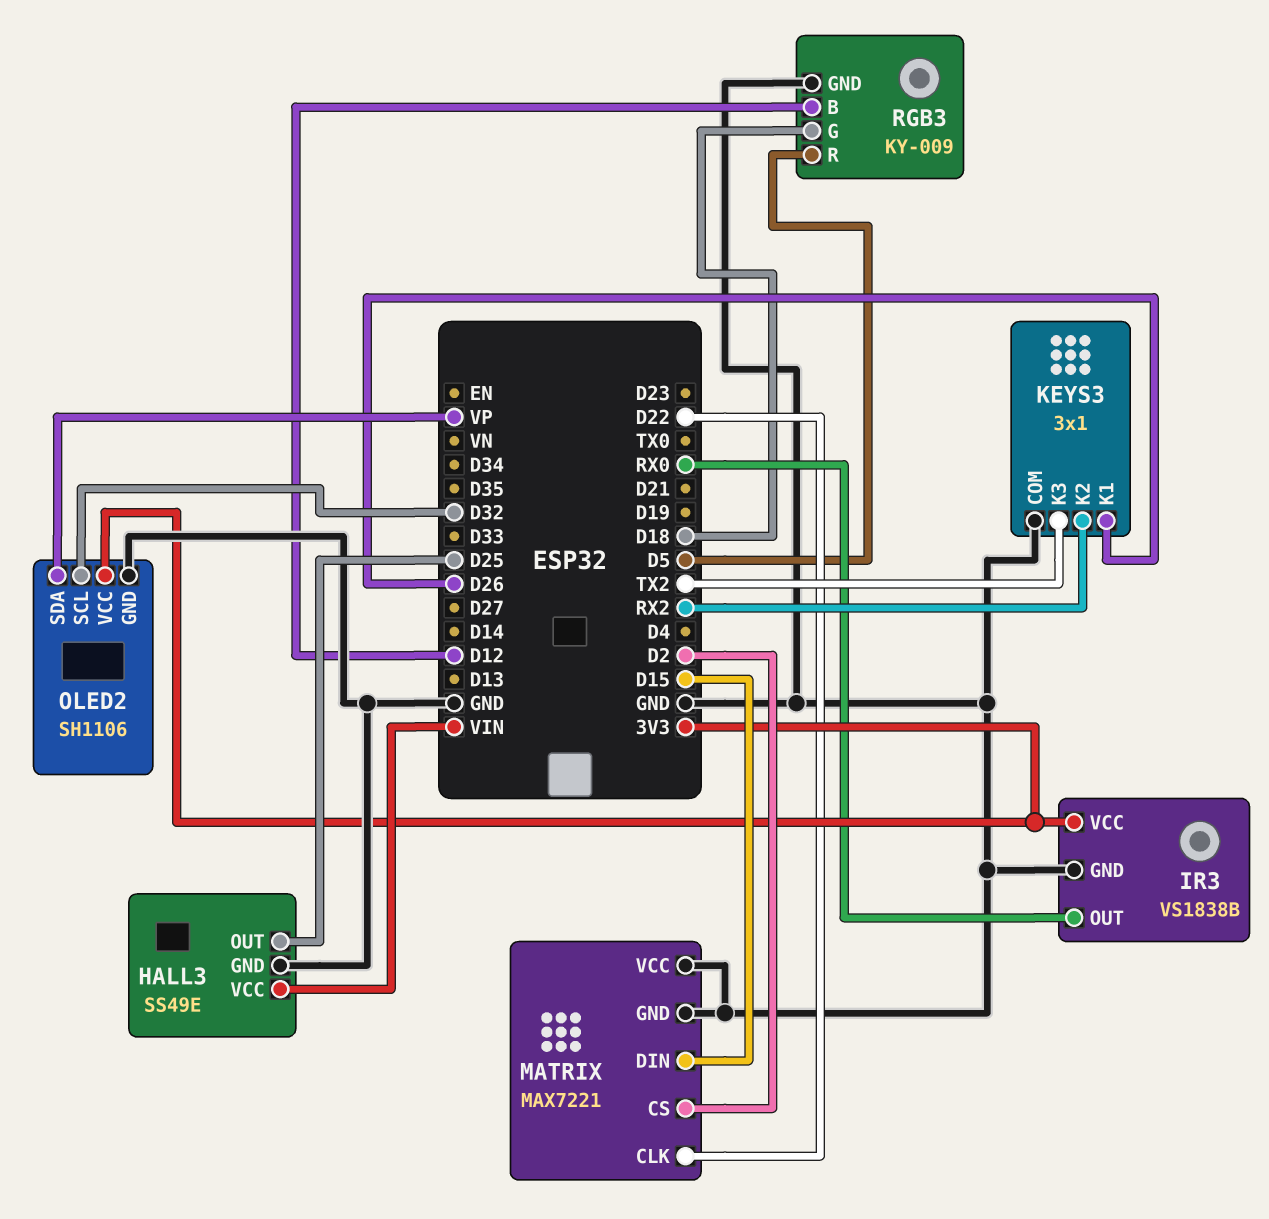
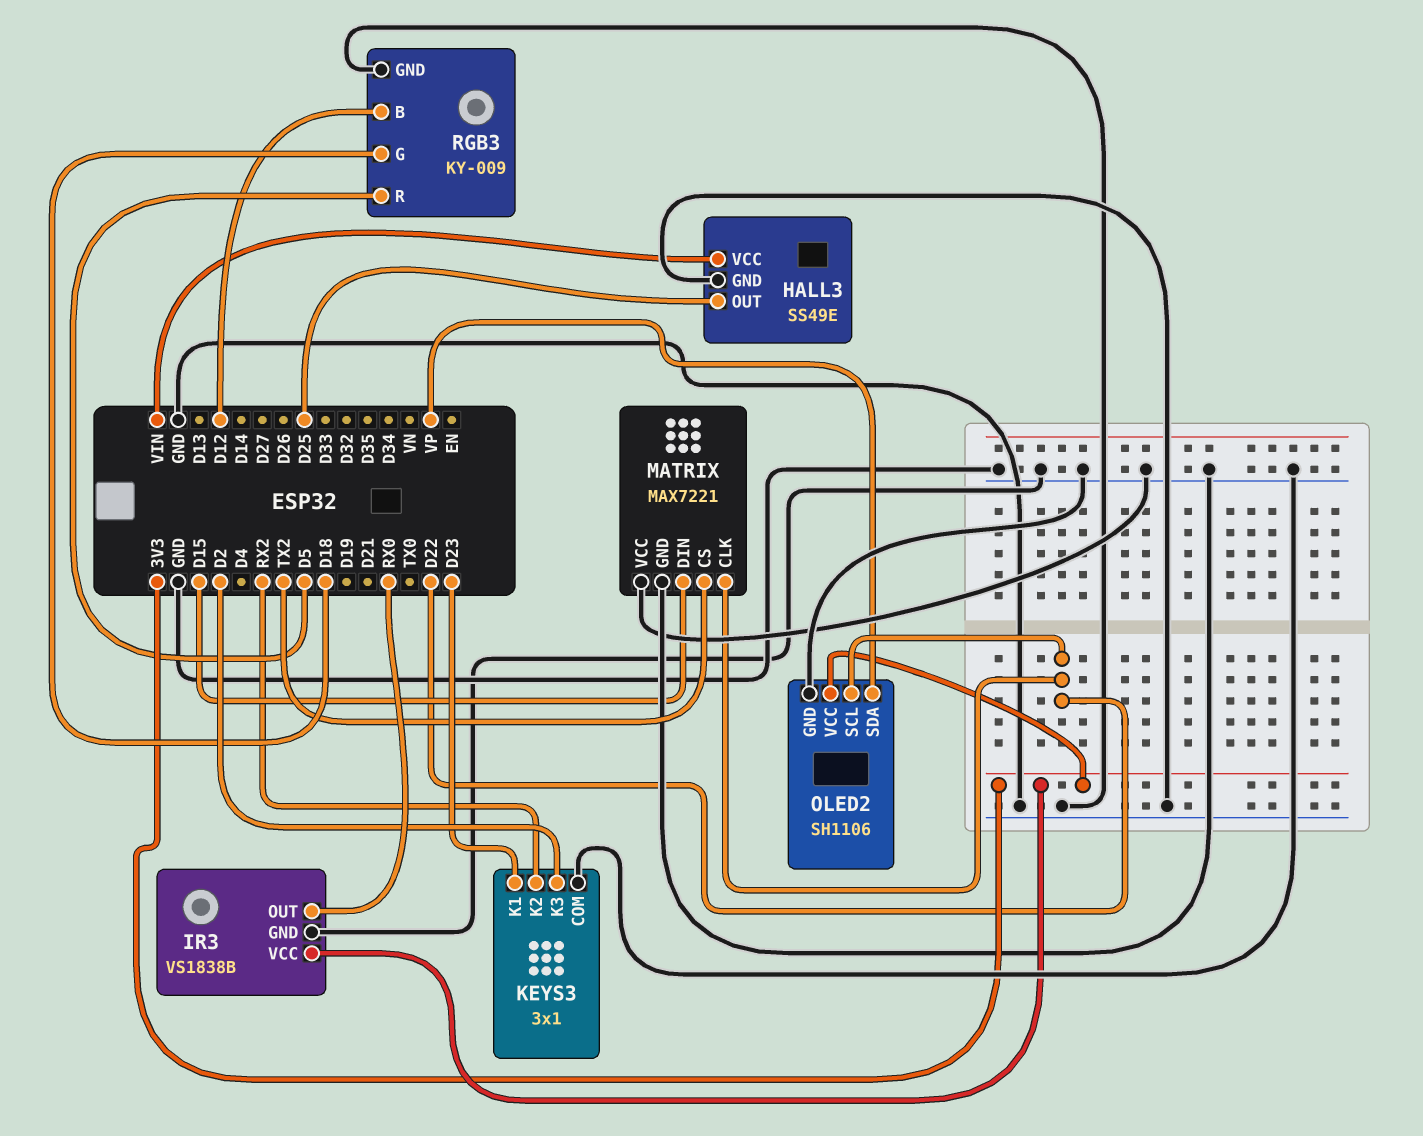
KEYS3 pin K1: D26 -> D23
KEYS3 pin K3: TX2 -> D2
MATRIX pin CS: D2 -> TX2
OLED2 pin SCL: D32 -> D22

